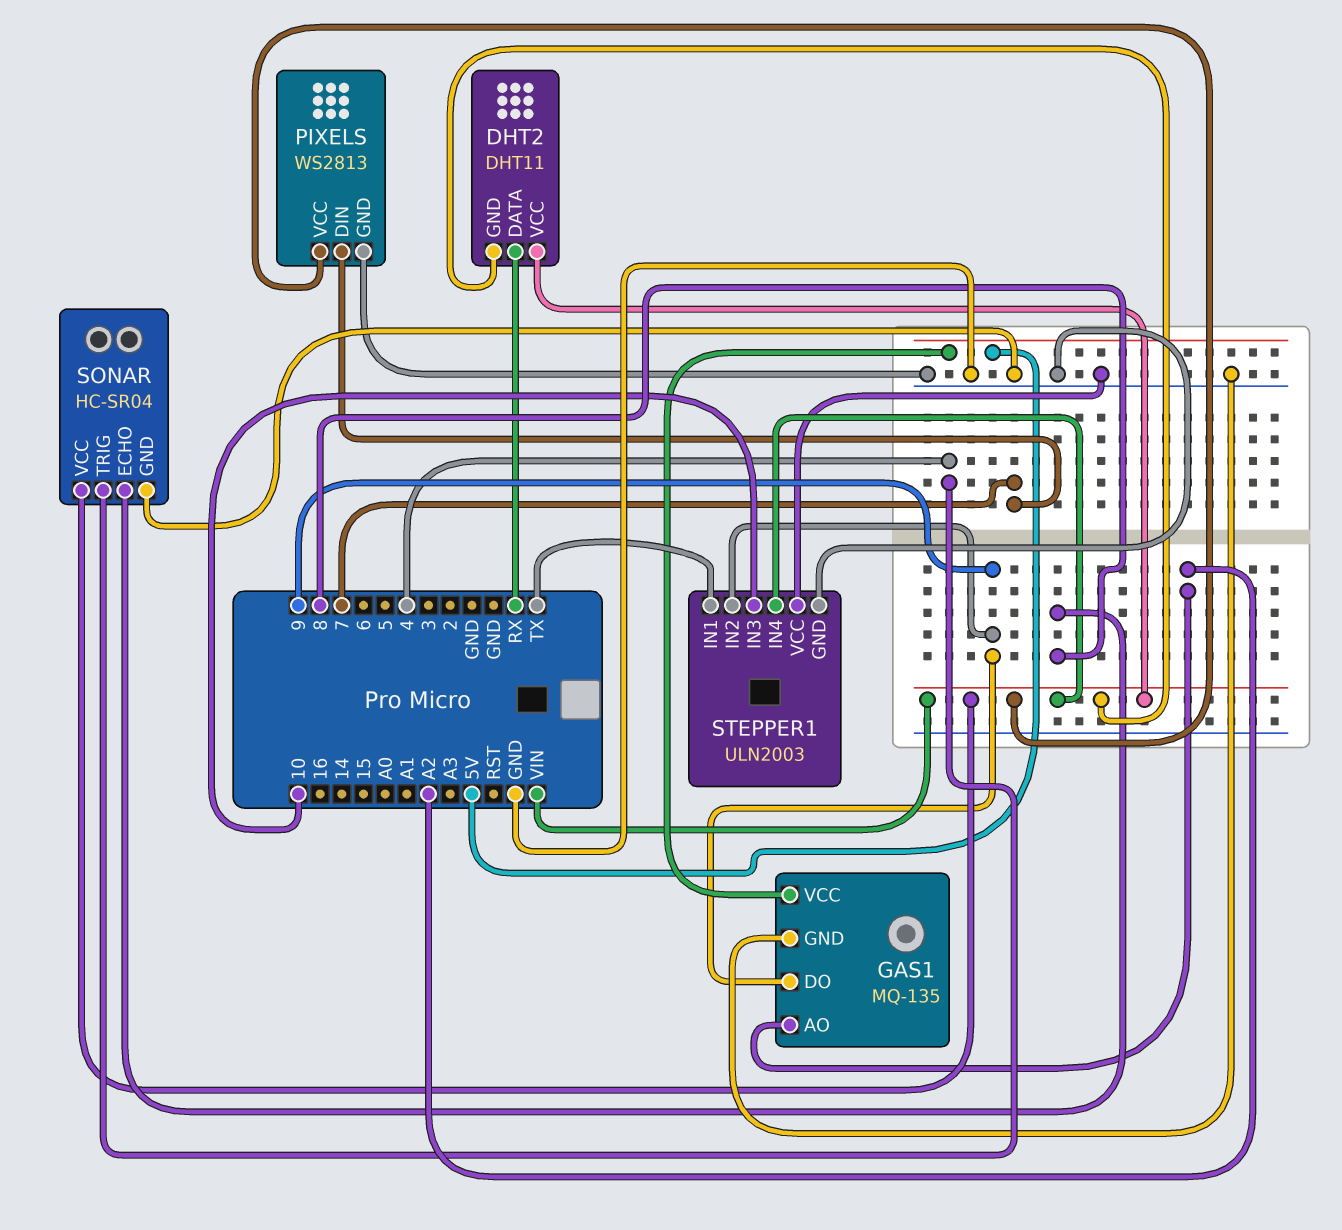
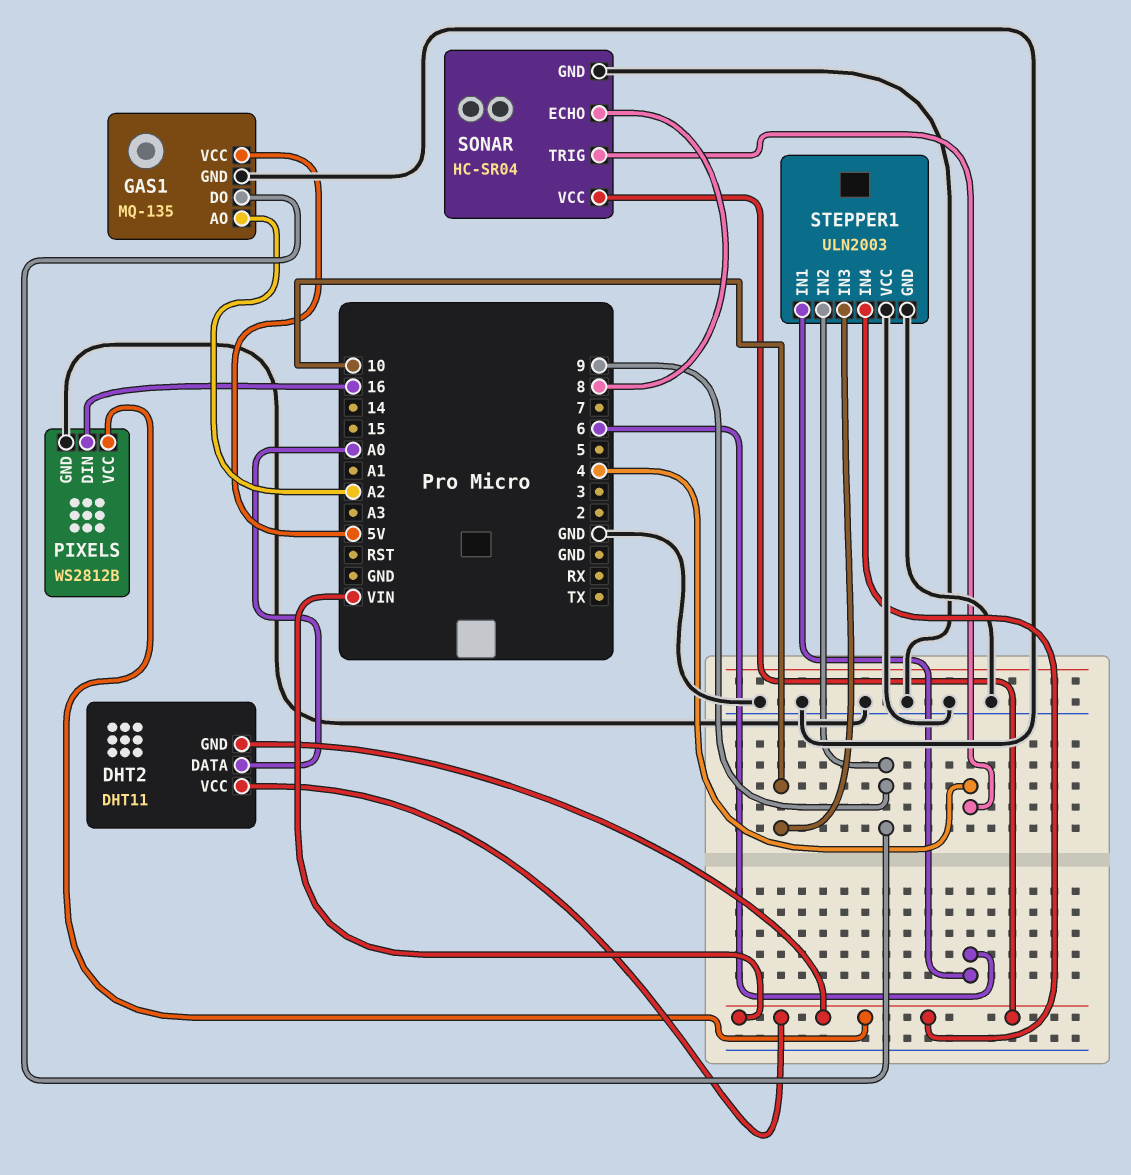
DHT2 pin DATA: RX -> A0
PIXELS: WS2813 -> WS2812B
PIXELS pin DIN: 7 -> 16
STEPPER1 pin IN1: TX -> 6

